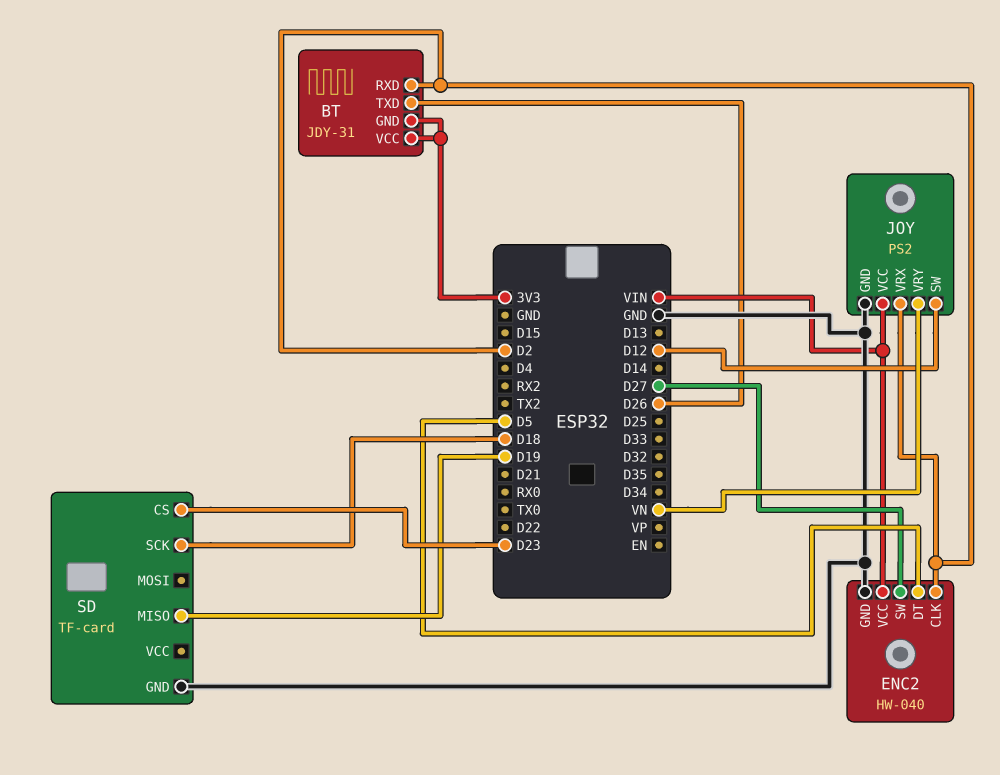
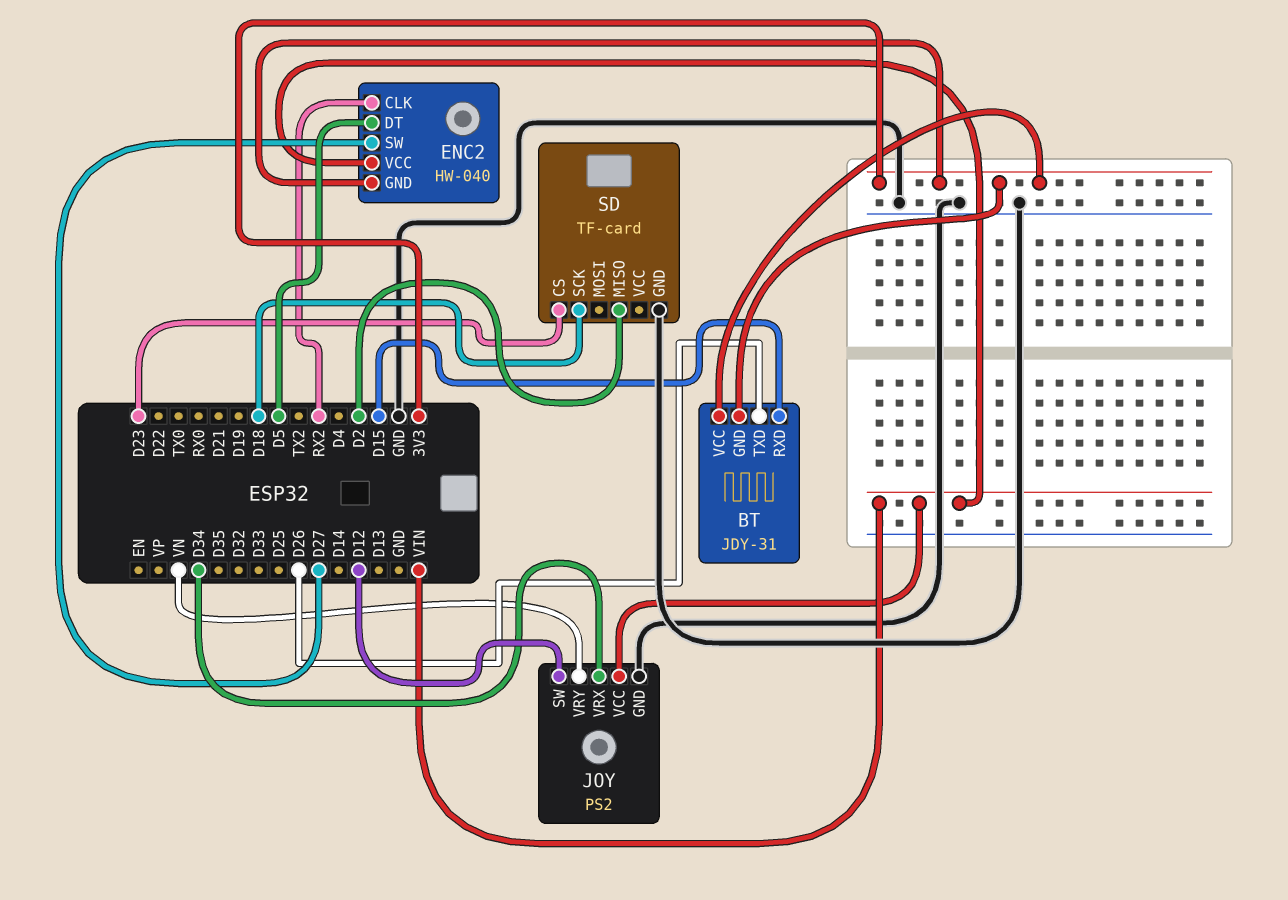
BT pin RXD: D2 -> D15
ENC2 pin CLK: D2 -> RX2
ENC2 pin GND: GND -> 3V3
JOY pin VRX: D2 -> D34
SD pin MISO: D19 -> D2

